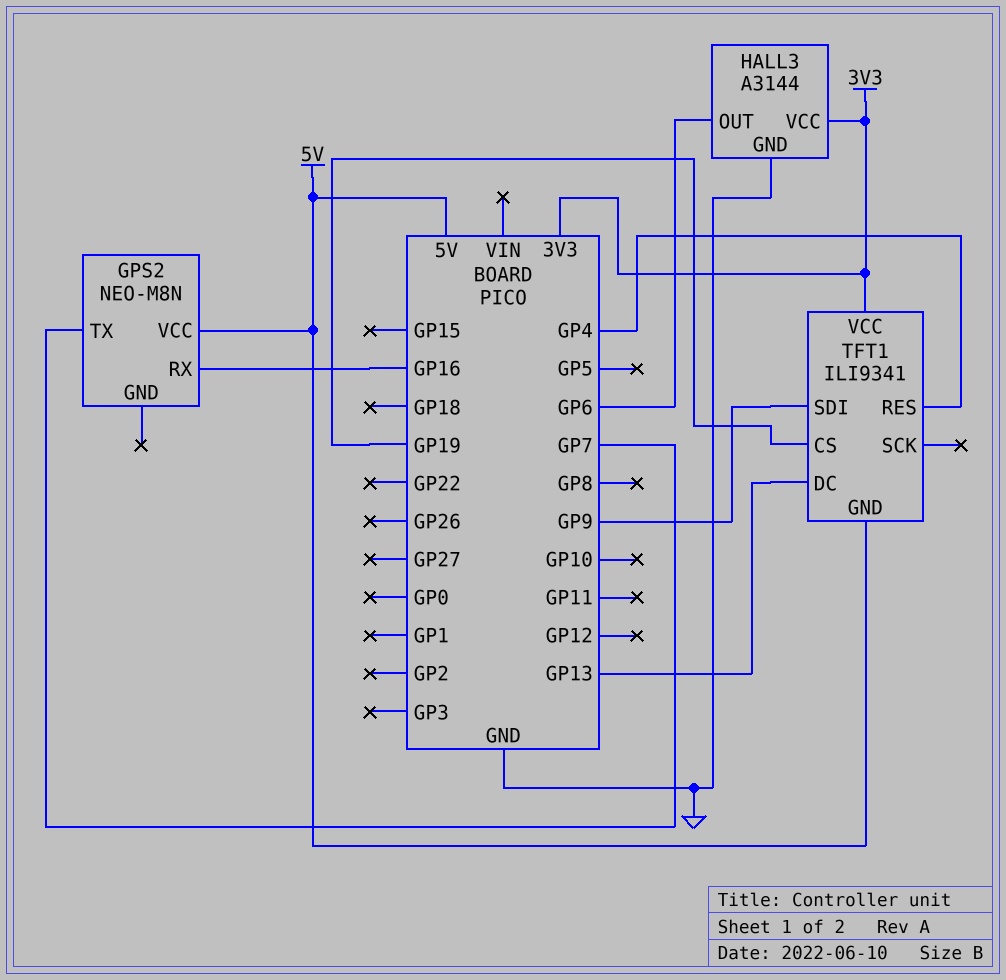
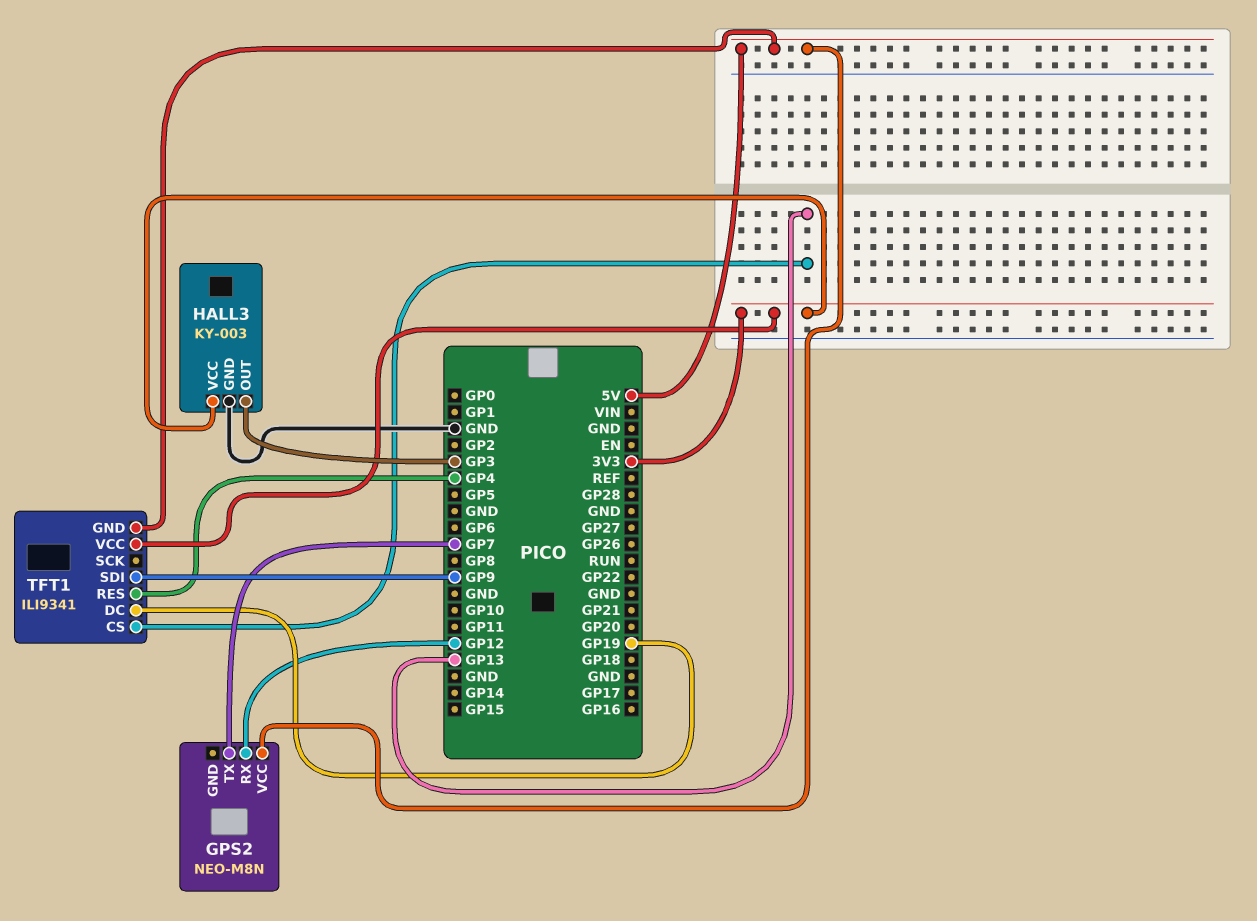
GPS2 pin RX: GP16 -> GP12
HALL3: A3144 -> KY-003
HALL3 pin OUT: GP6 -> GP3
TFT1 pin CS: GP19 -> GP13
TFT1 pin DC: GP13 -> GP19

